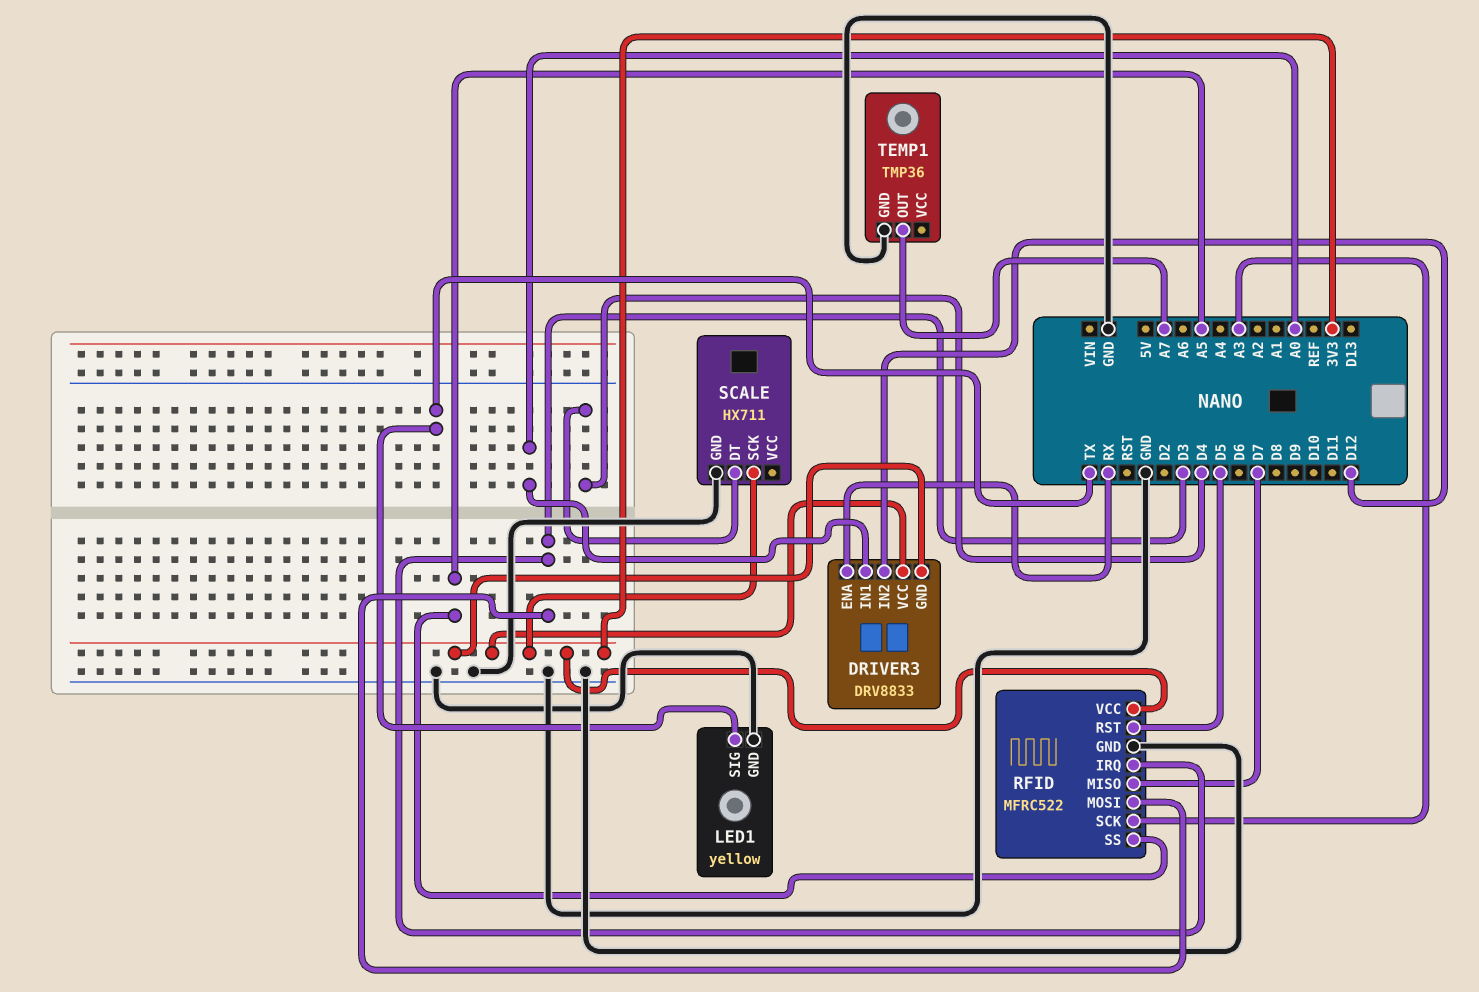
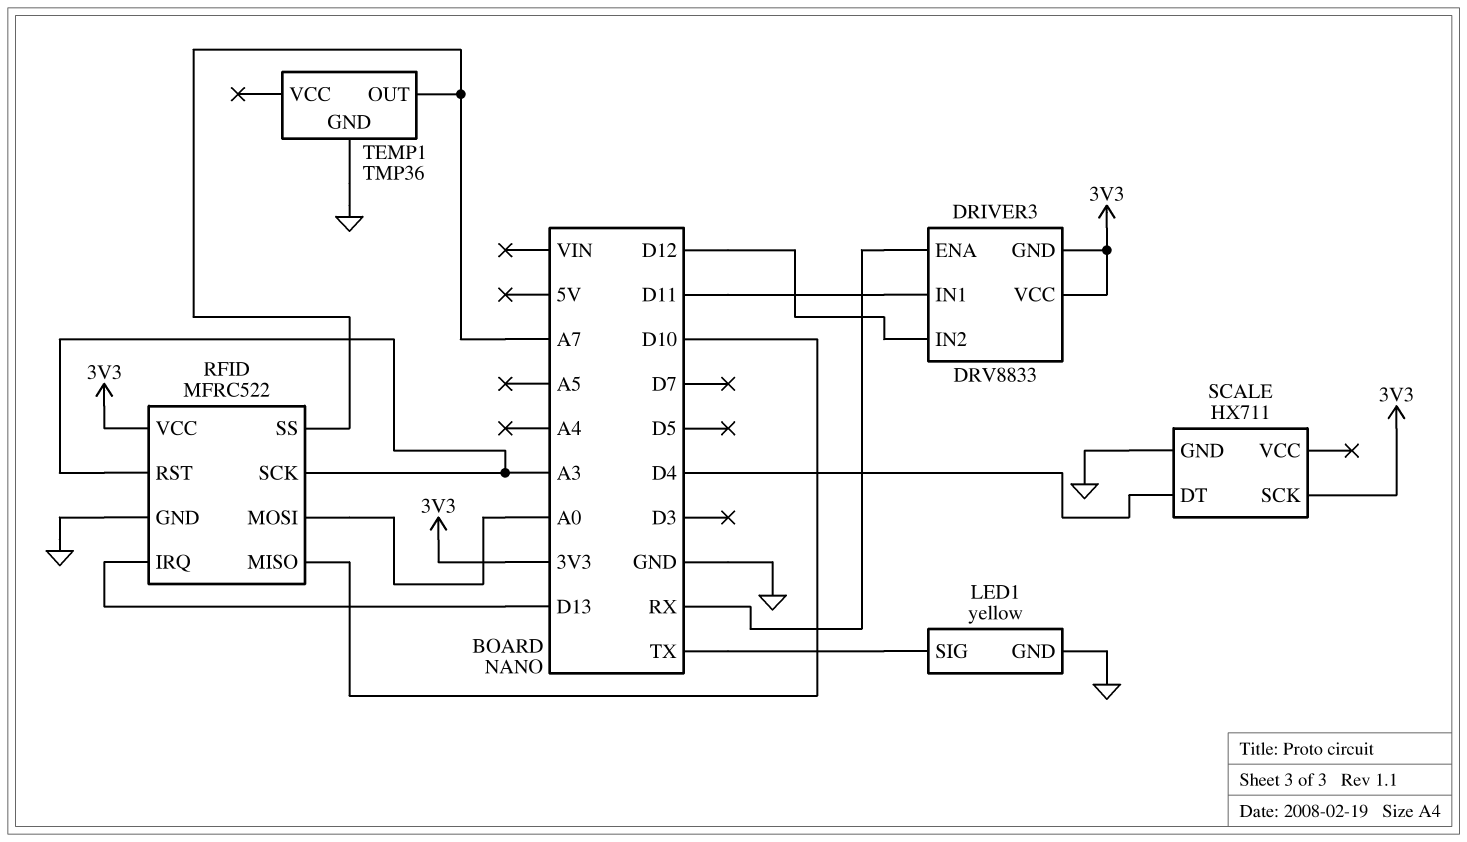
DRIVER3 pin IN1: A0 -> D11
RFID pin IRQ: D3 -> D13
RFID pin MISO: D7 -> D10
RFID pin MOSI: D3 -> A0
RFID pin RST: D5 -> A3
RFID pin SS: A5 -> A7

